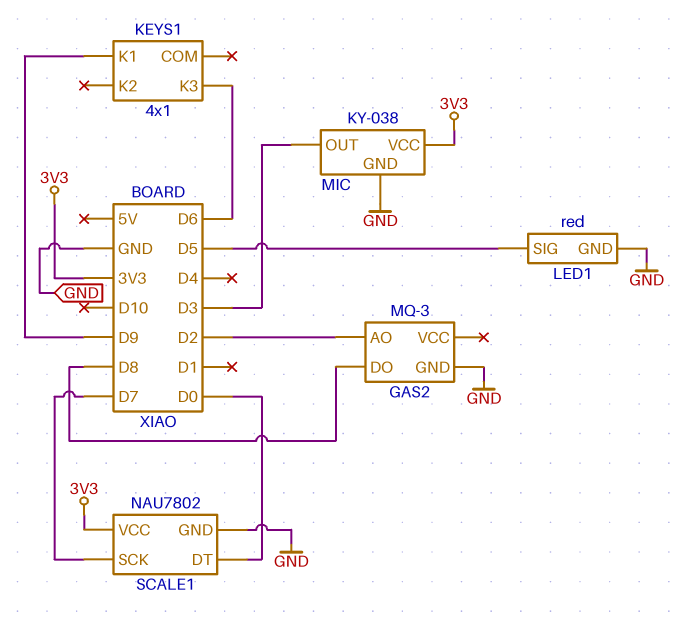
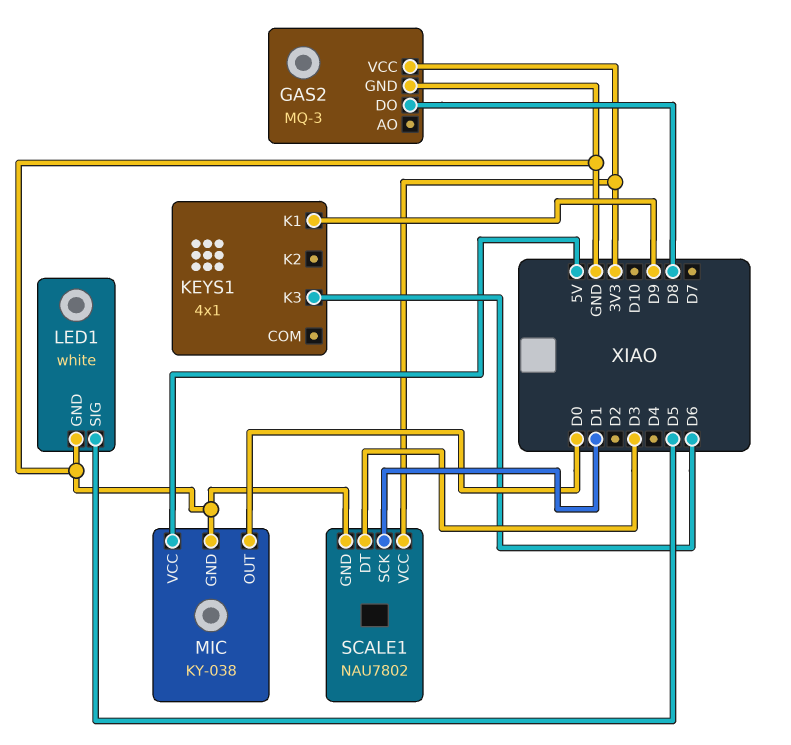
GAS2 pin AO: D2 -> none
GAS2 pin VCC: none -> 3V3
LED1: red -> white
MIC pin OUT: D3 -> D0
MIC pin VCC: 3V3 -> 5V
SCALE1 pin DT: D0 -> D3
SCALE1 pin SCK: D7 -> D1

